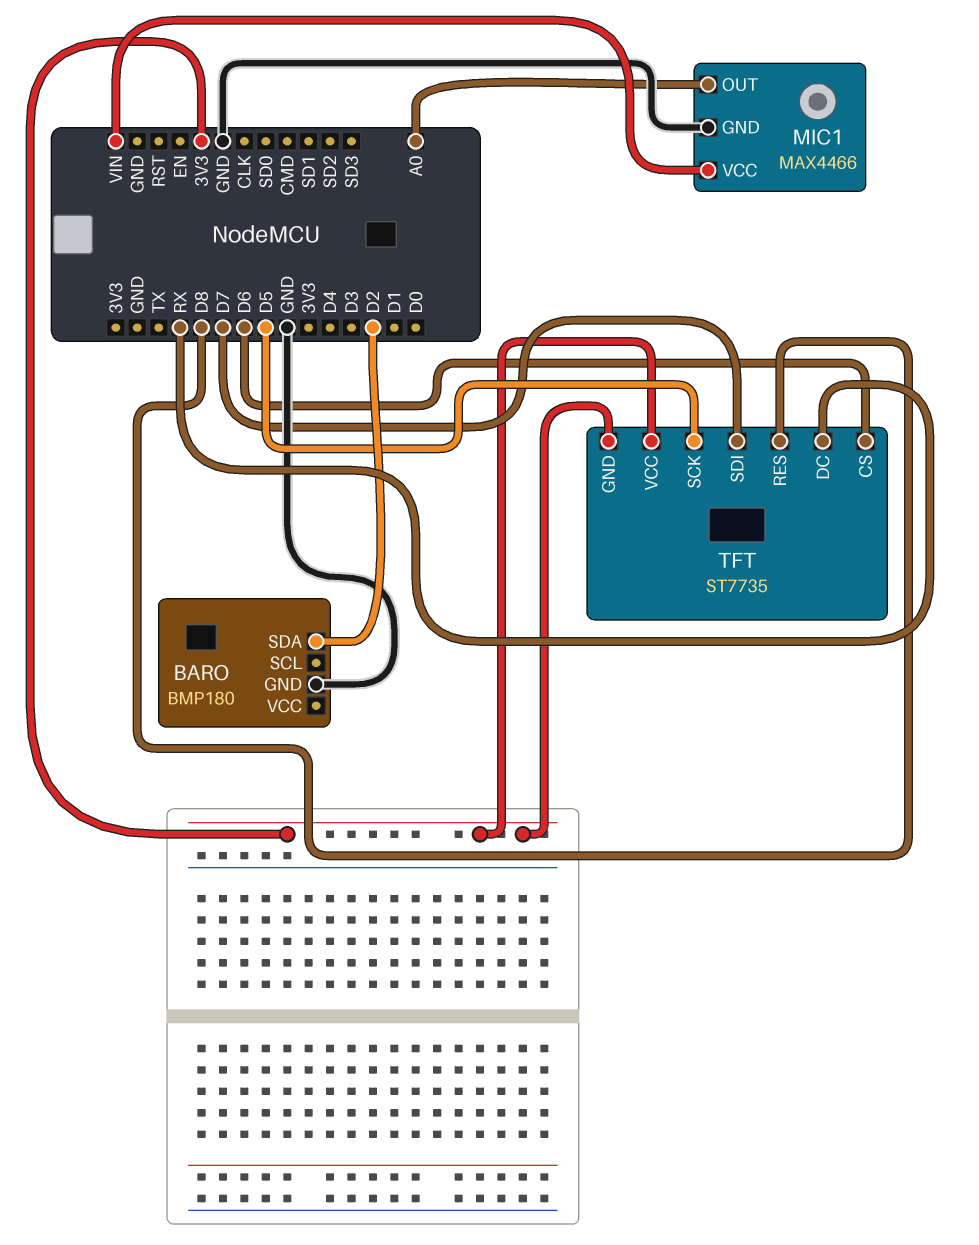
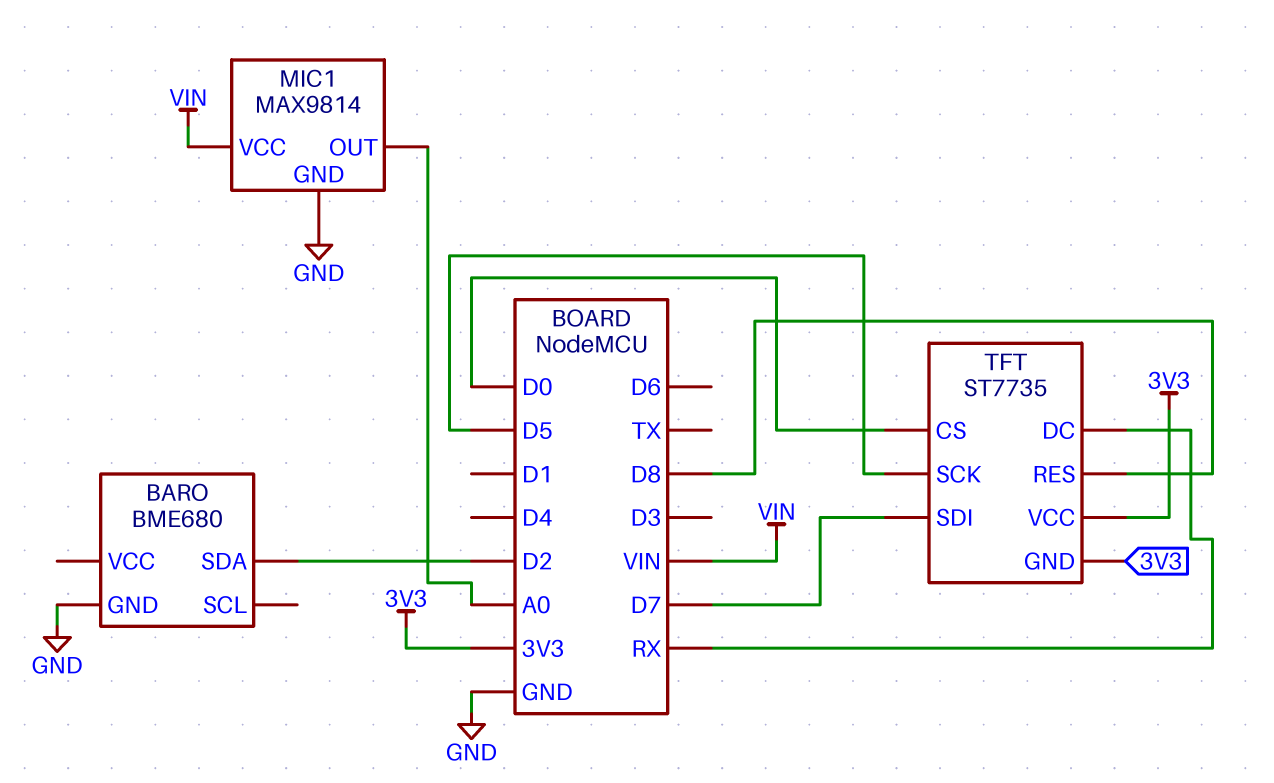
BARO: BMP180 -> BME680
MIC1: MAX4466 -> MAX9814
TFT pin CS: D6 -> D0

